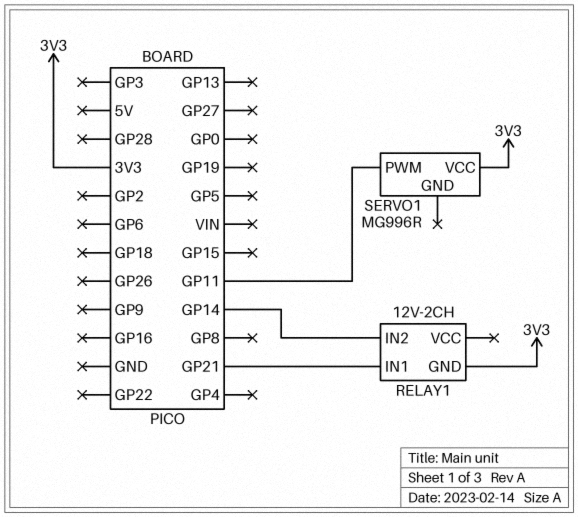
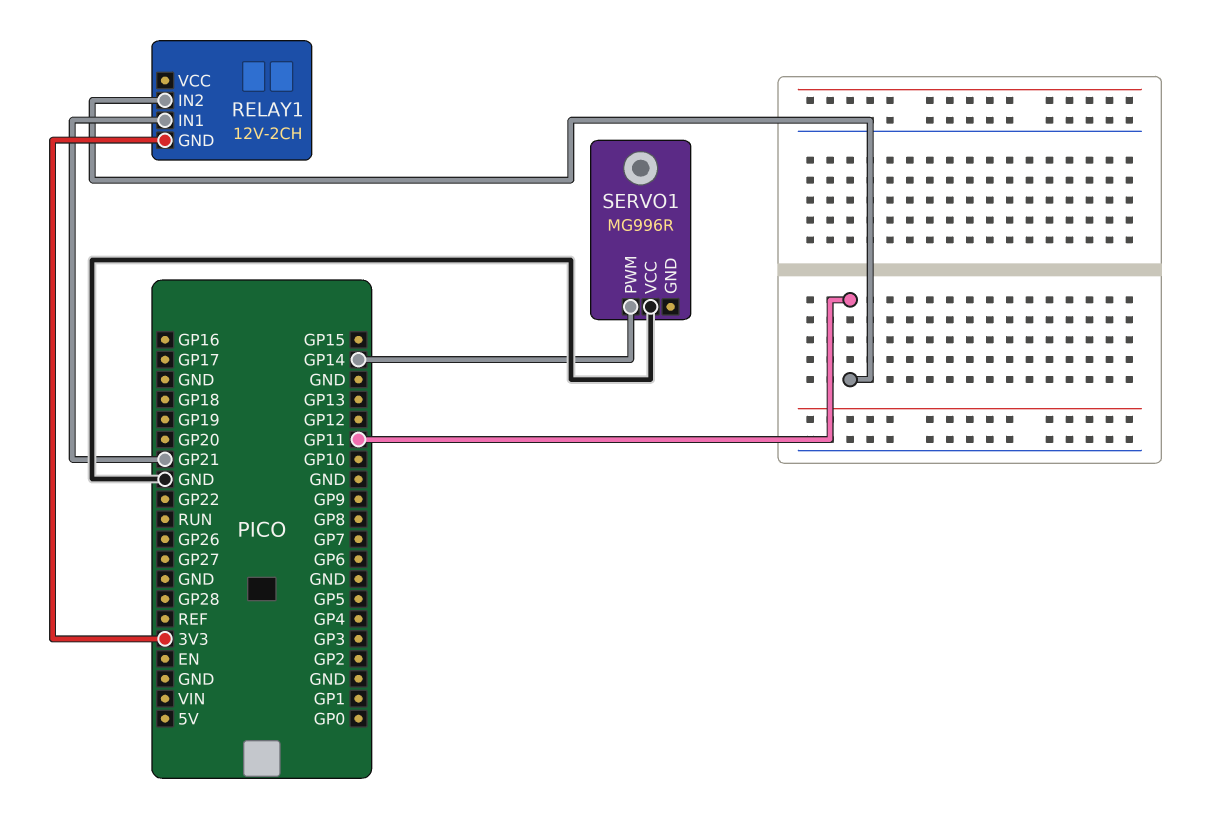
RELAY1 pin IN2: GP14 -> GP11
SERVO1 pin PWM: GP11 -> GP14
SERVO1 pin VCC: 3V3 -> GND

